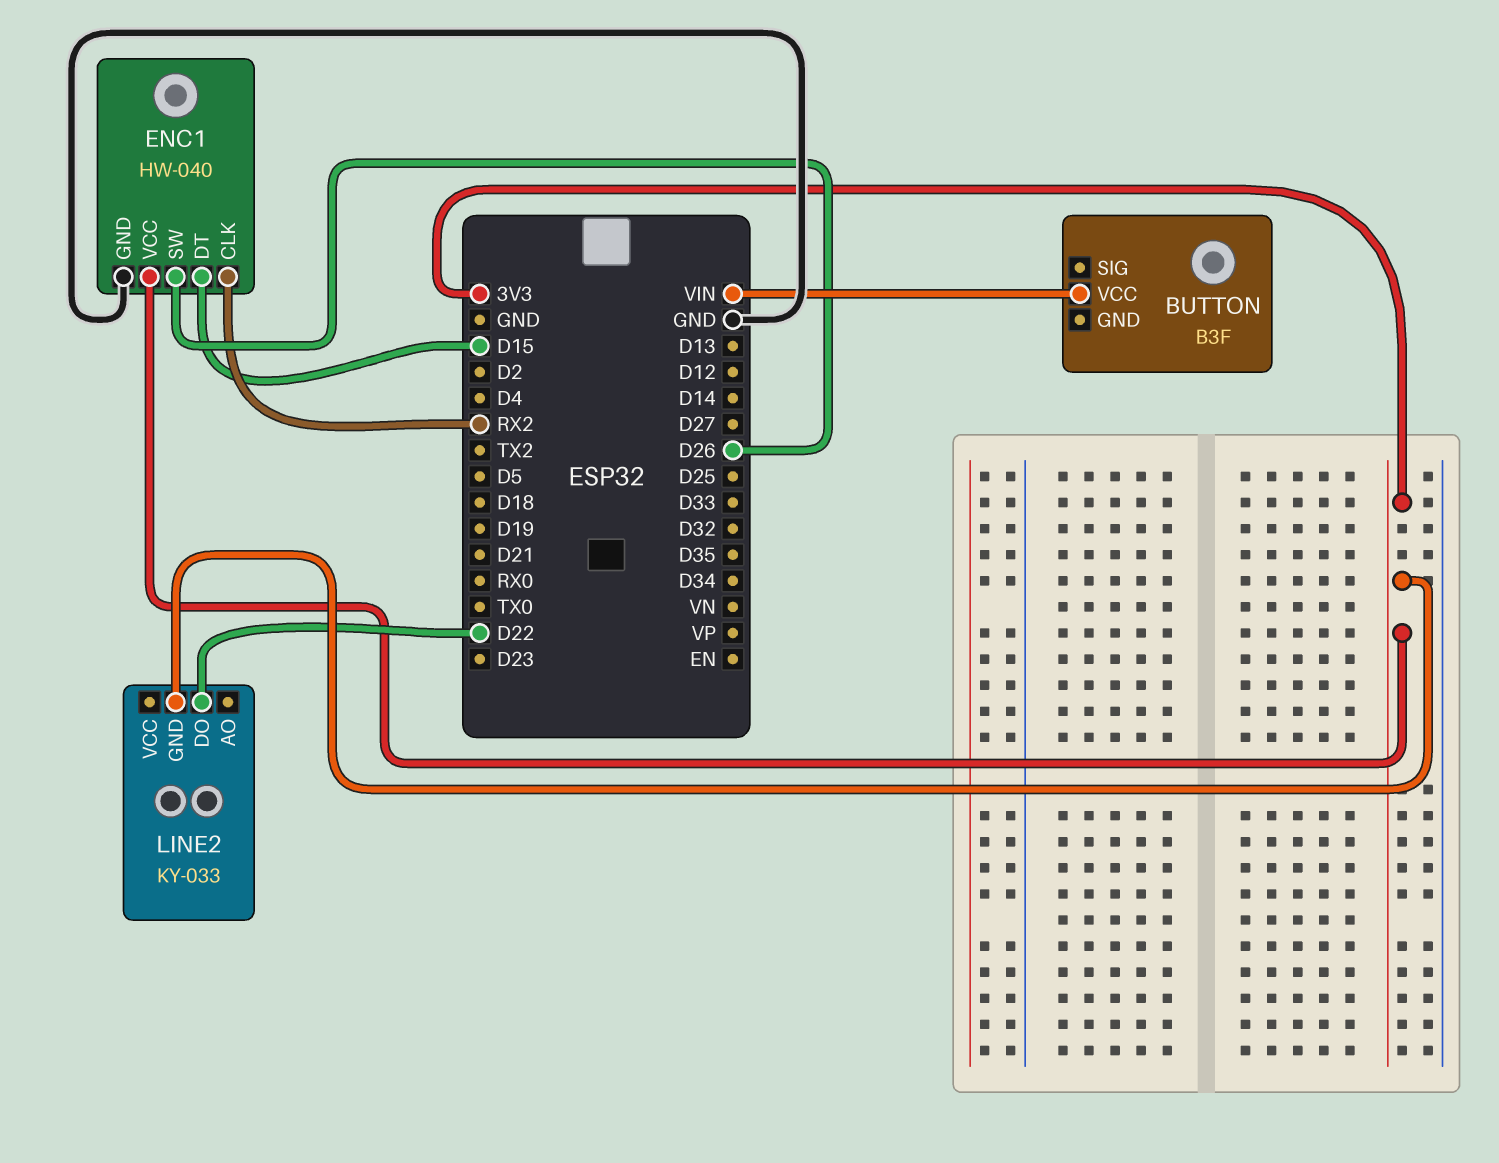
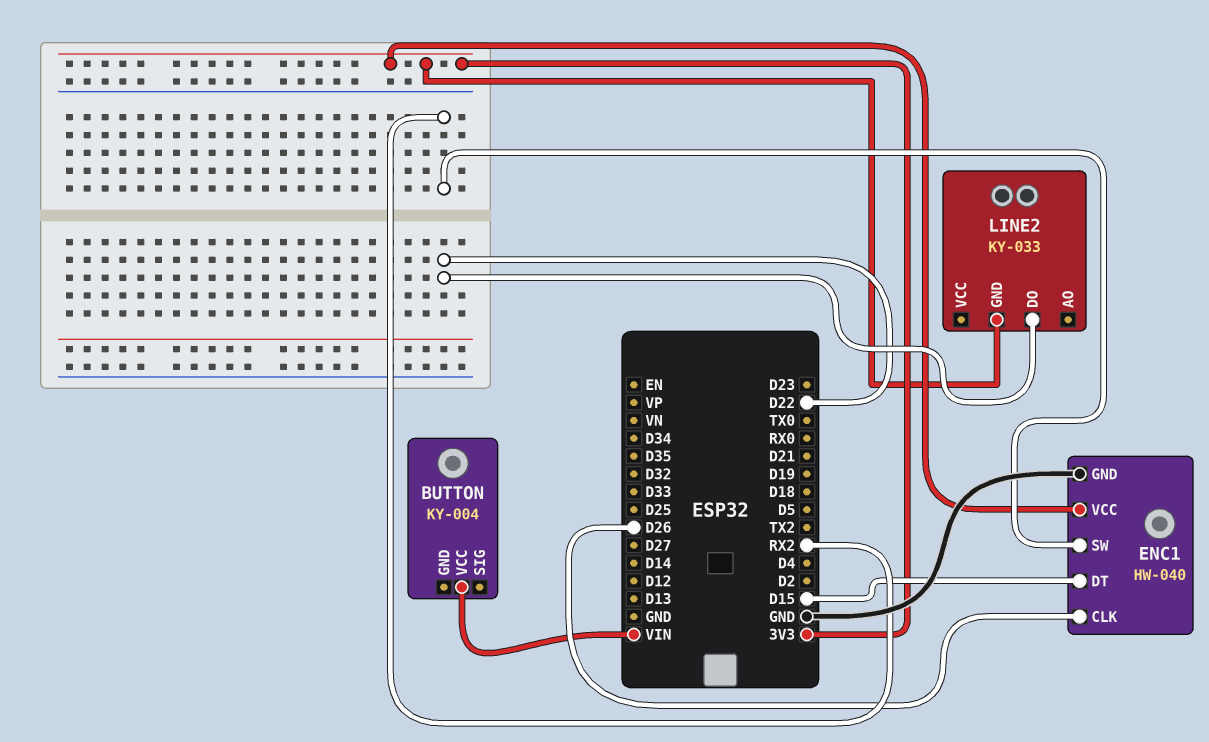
BUTTON: B3F -> KY-004
ENC1 pin CLK: RX2 -> D26
ENC1 pin SW: D26 -> RX2

